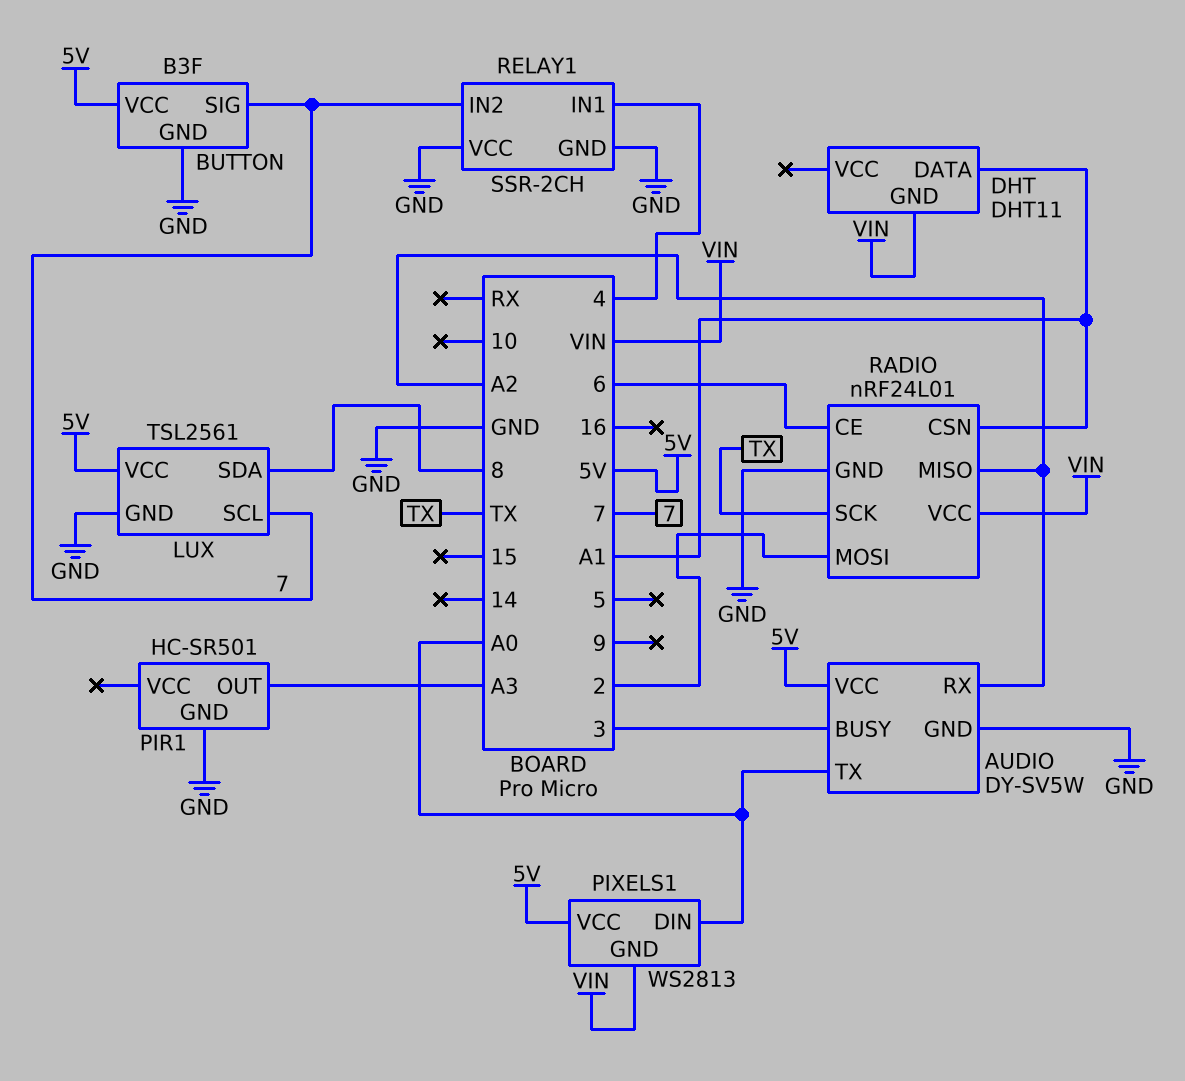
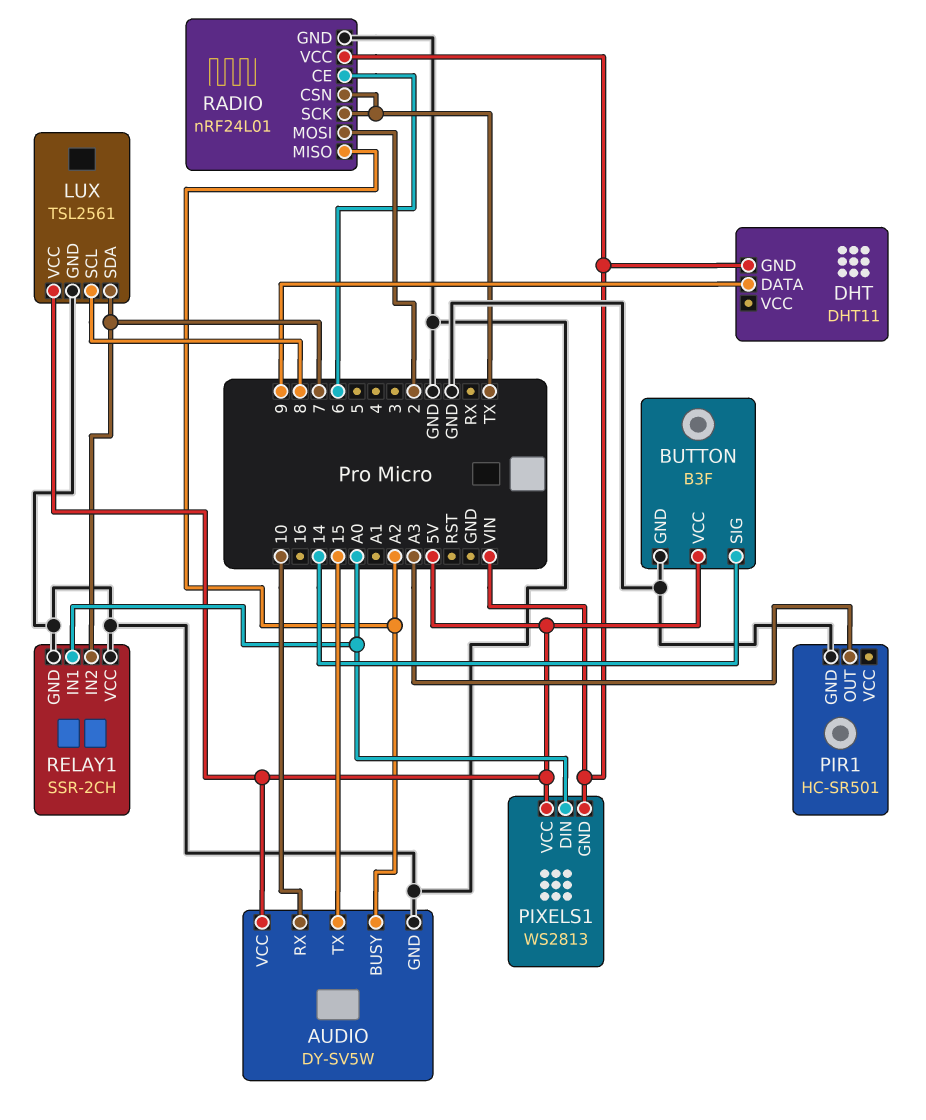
AUDIO pin BUSY: 3 -> A2
AUDIO pin RX: A2 -> 10
AUDIO pin TX: A0 -> 15
BUTTON pin SIG: 7 -> 14
DHT pin DATA: A1 -> 9
LUX pin SCL: 7 -> 8
LUX pin SDA: 8 -> 7
RADIO pin CSN: A1 -> TX
RELAY1 pin IN1: 4 -> A0

